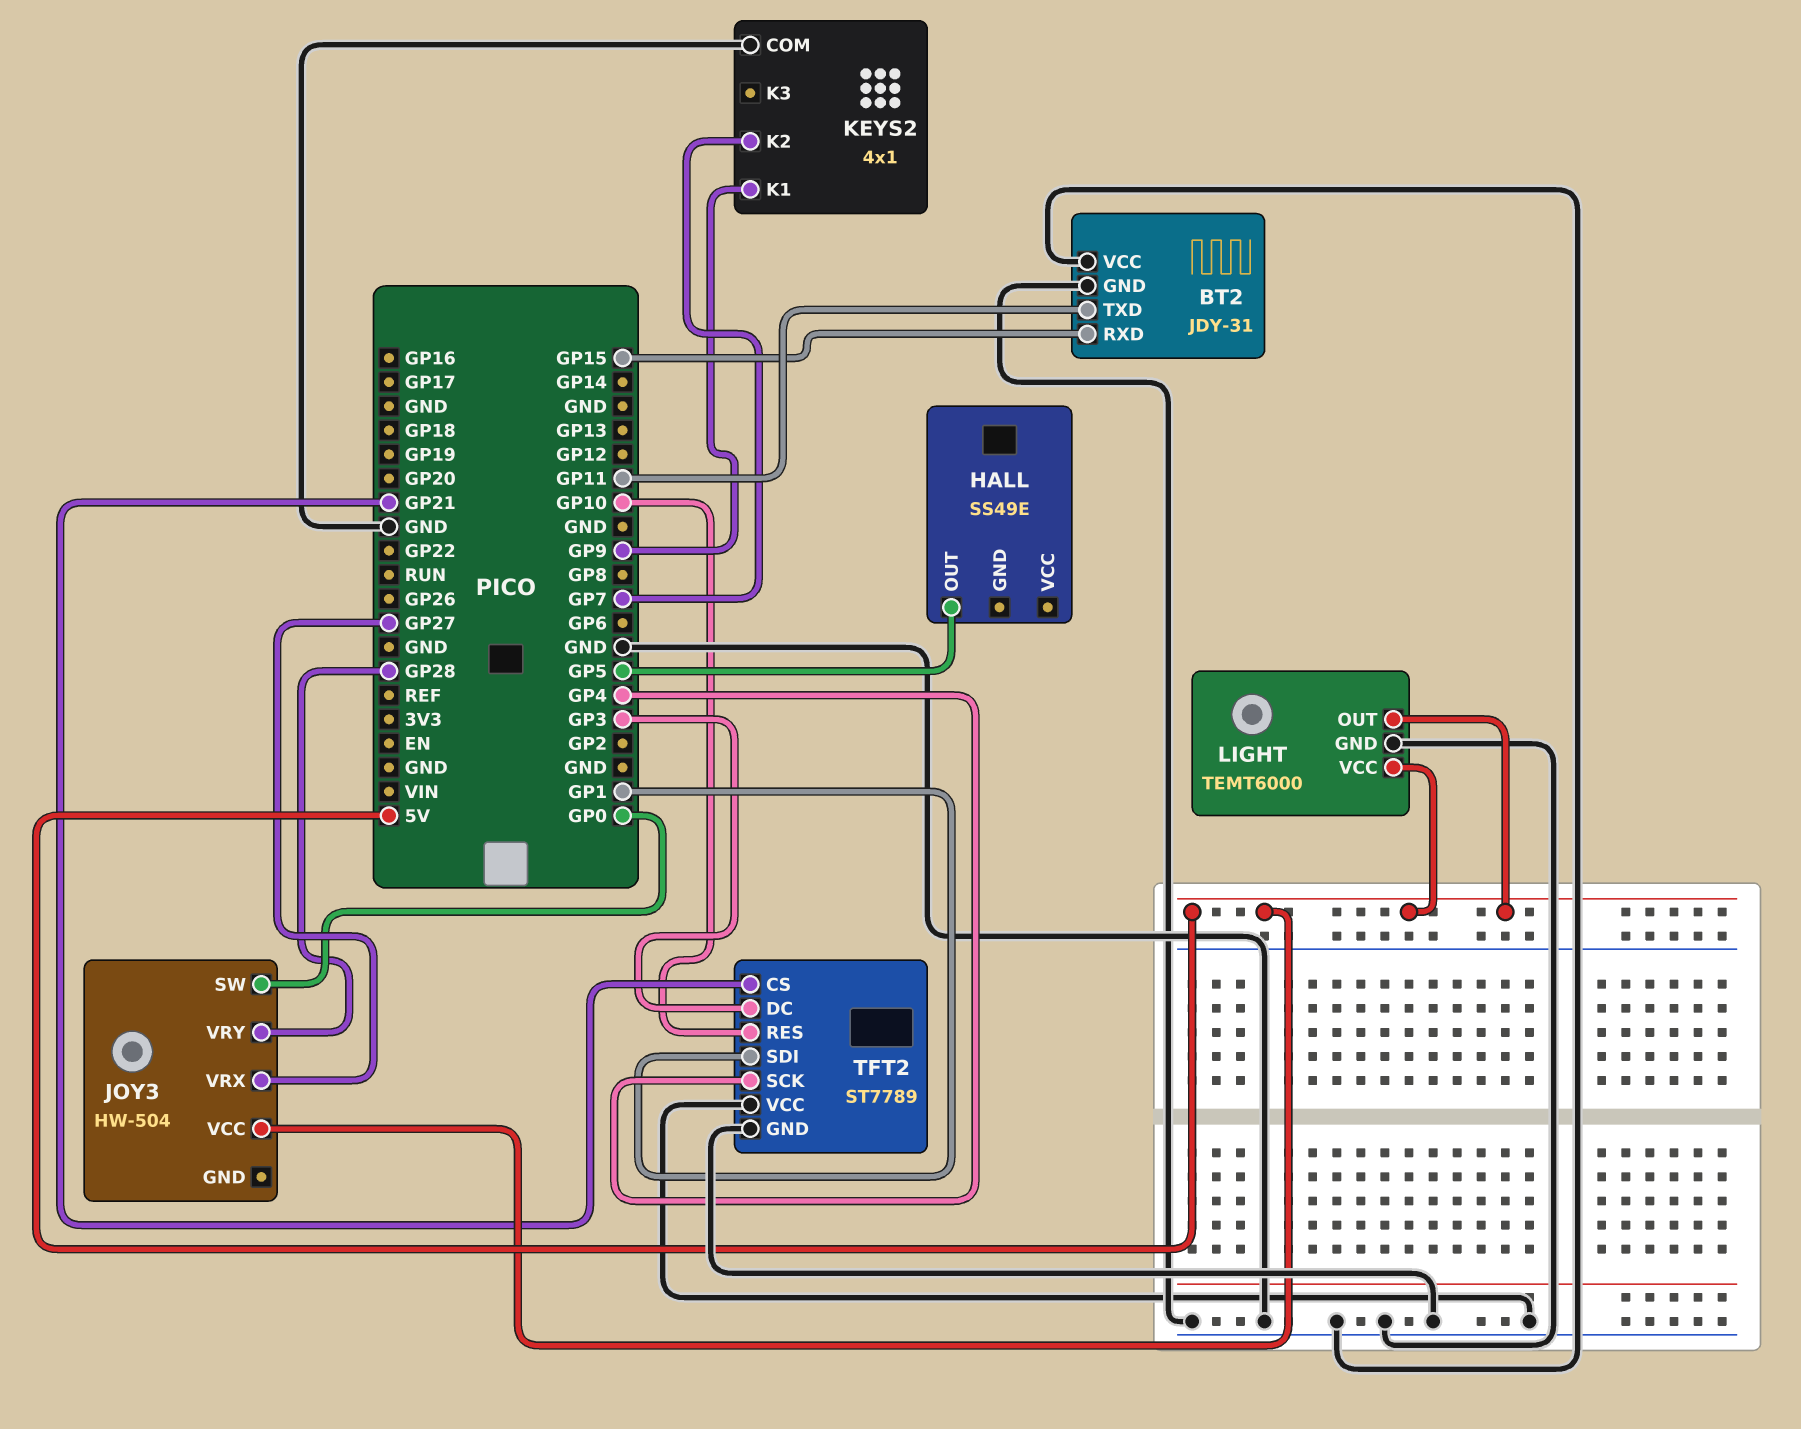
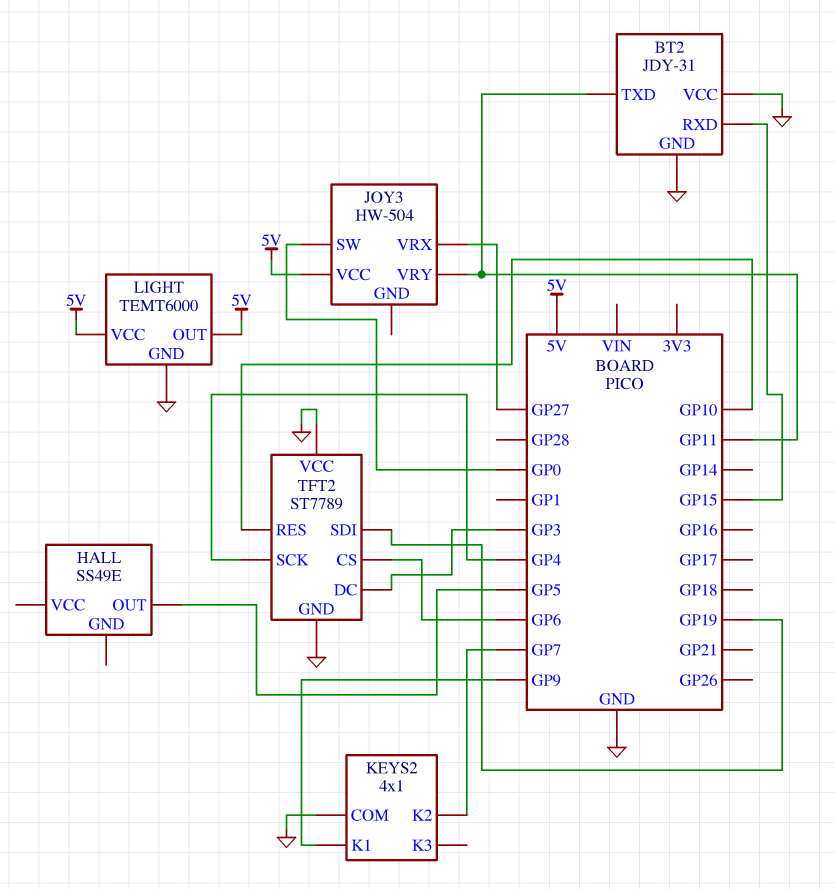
JOY3 pin VRY: GP28 -> GP11
TFT2 pin CS: GP21 -> GP6
TFT2 pin SDI: GP1 -> GP19

